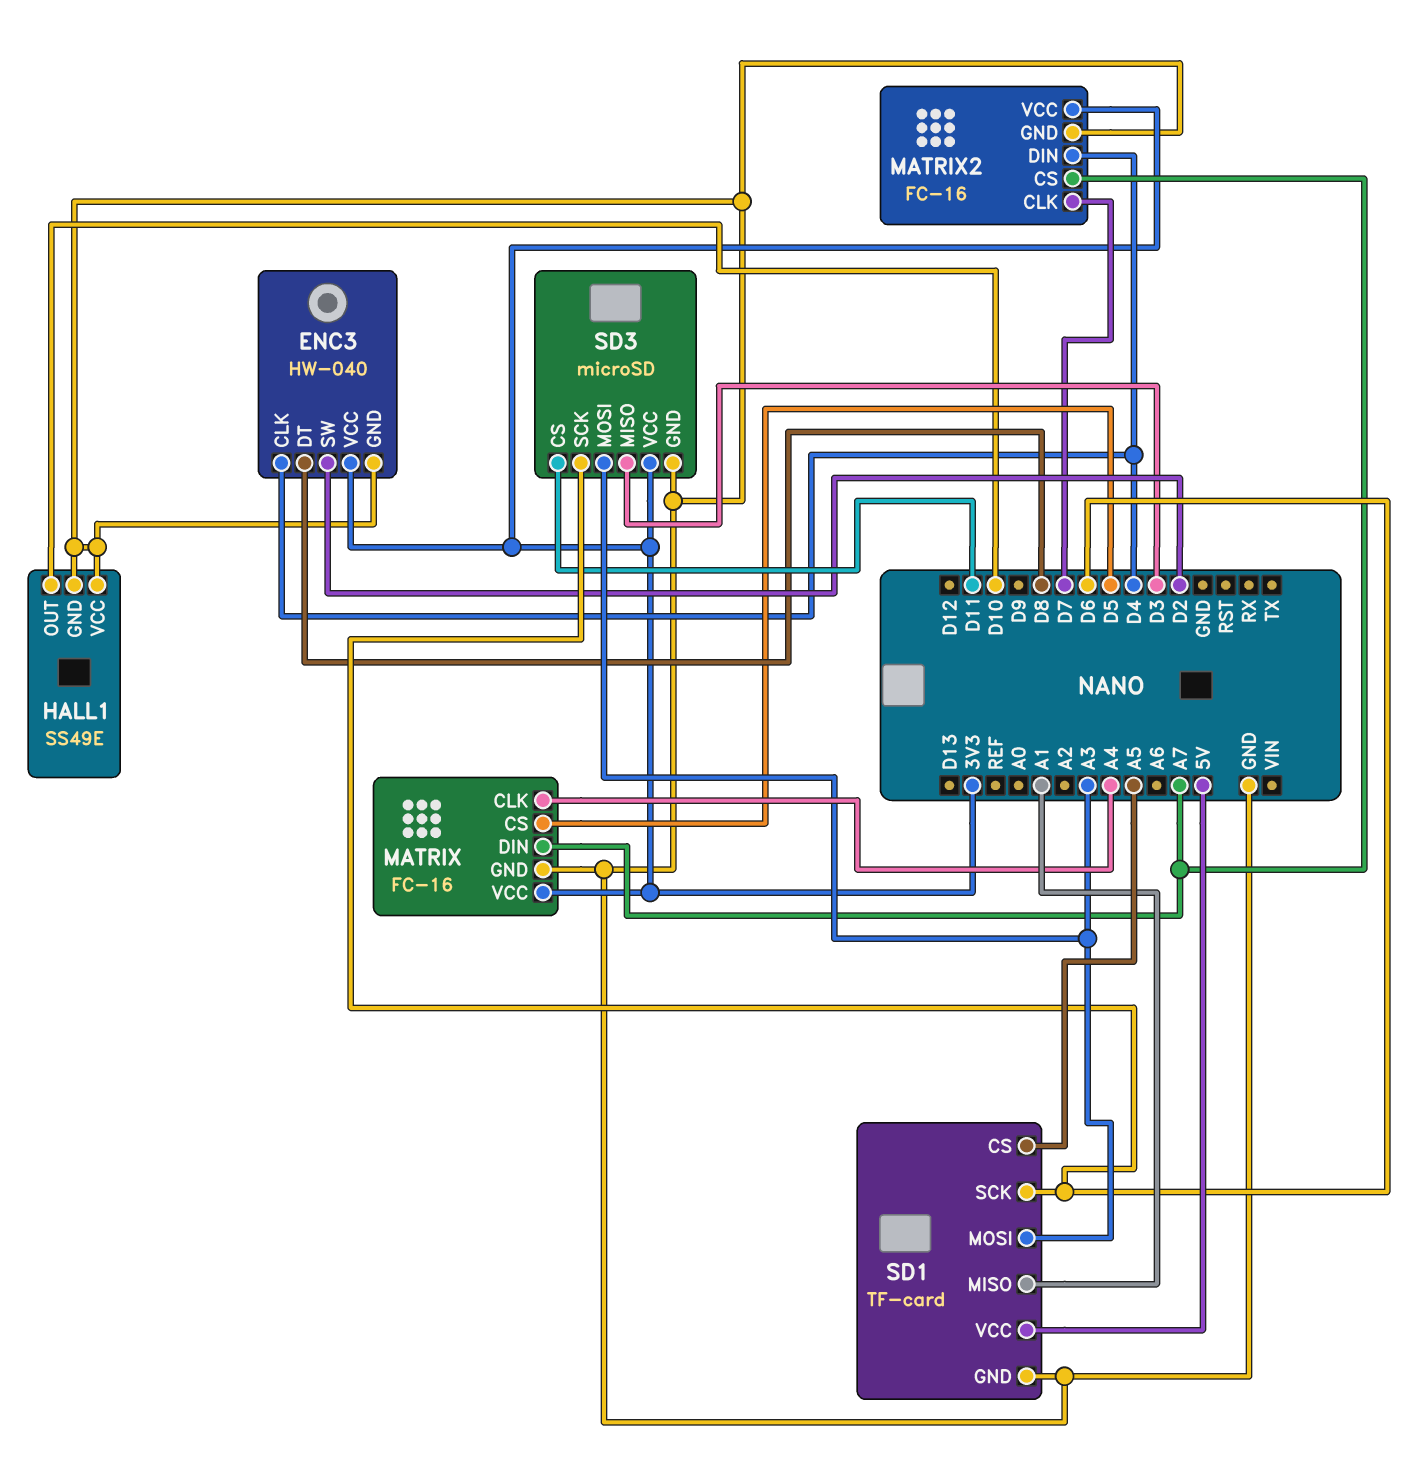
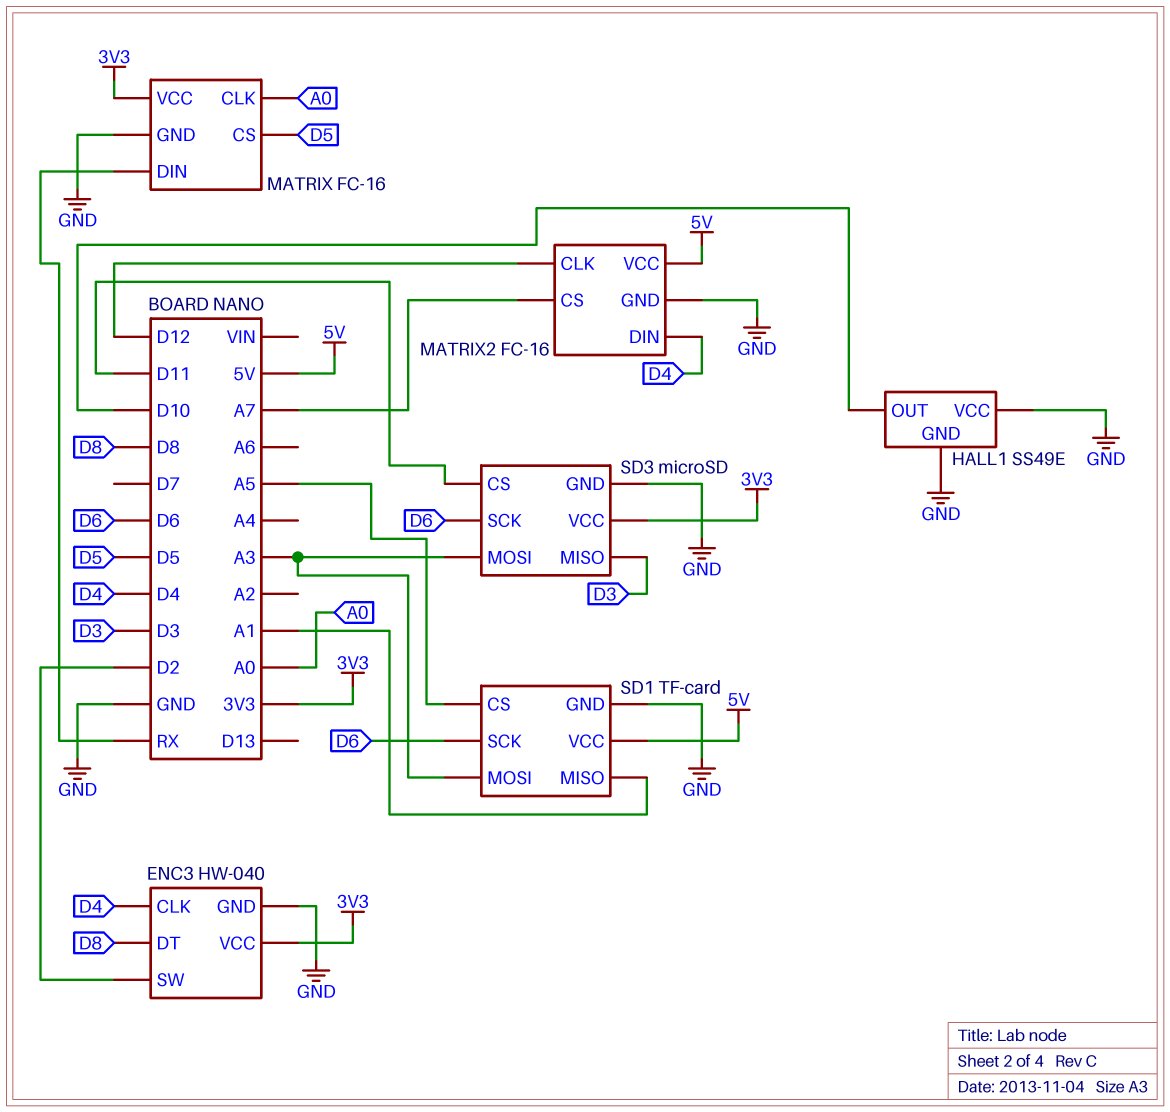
MATRIX pin CLK: A4 -> A0
MATRIX pin DIN: A7 -> RX
MATRIX2 pin CLK: D7 -> D12
MATRIX2 pin VCC: 3V3 -> 5V

